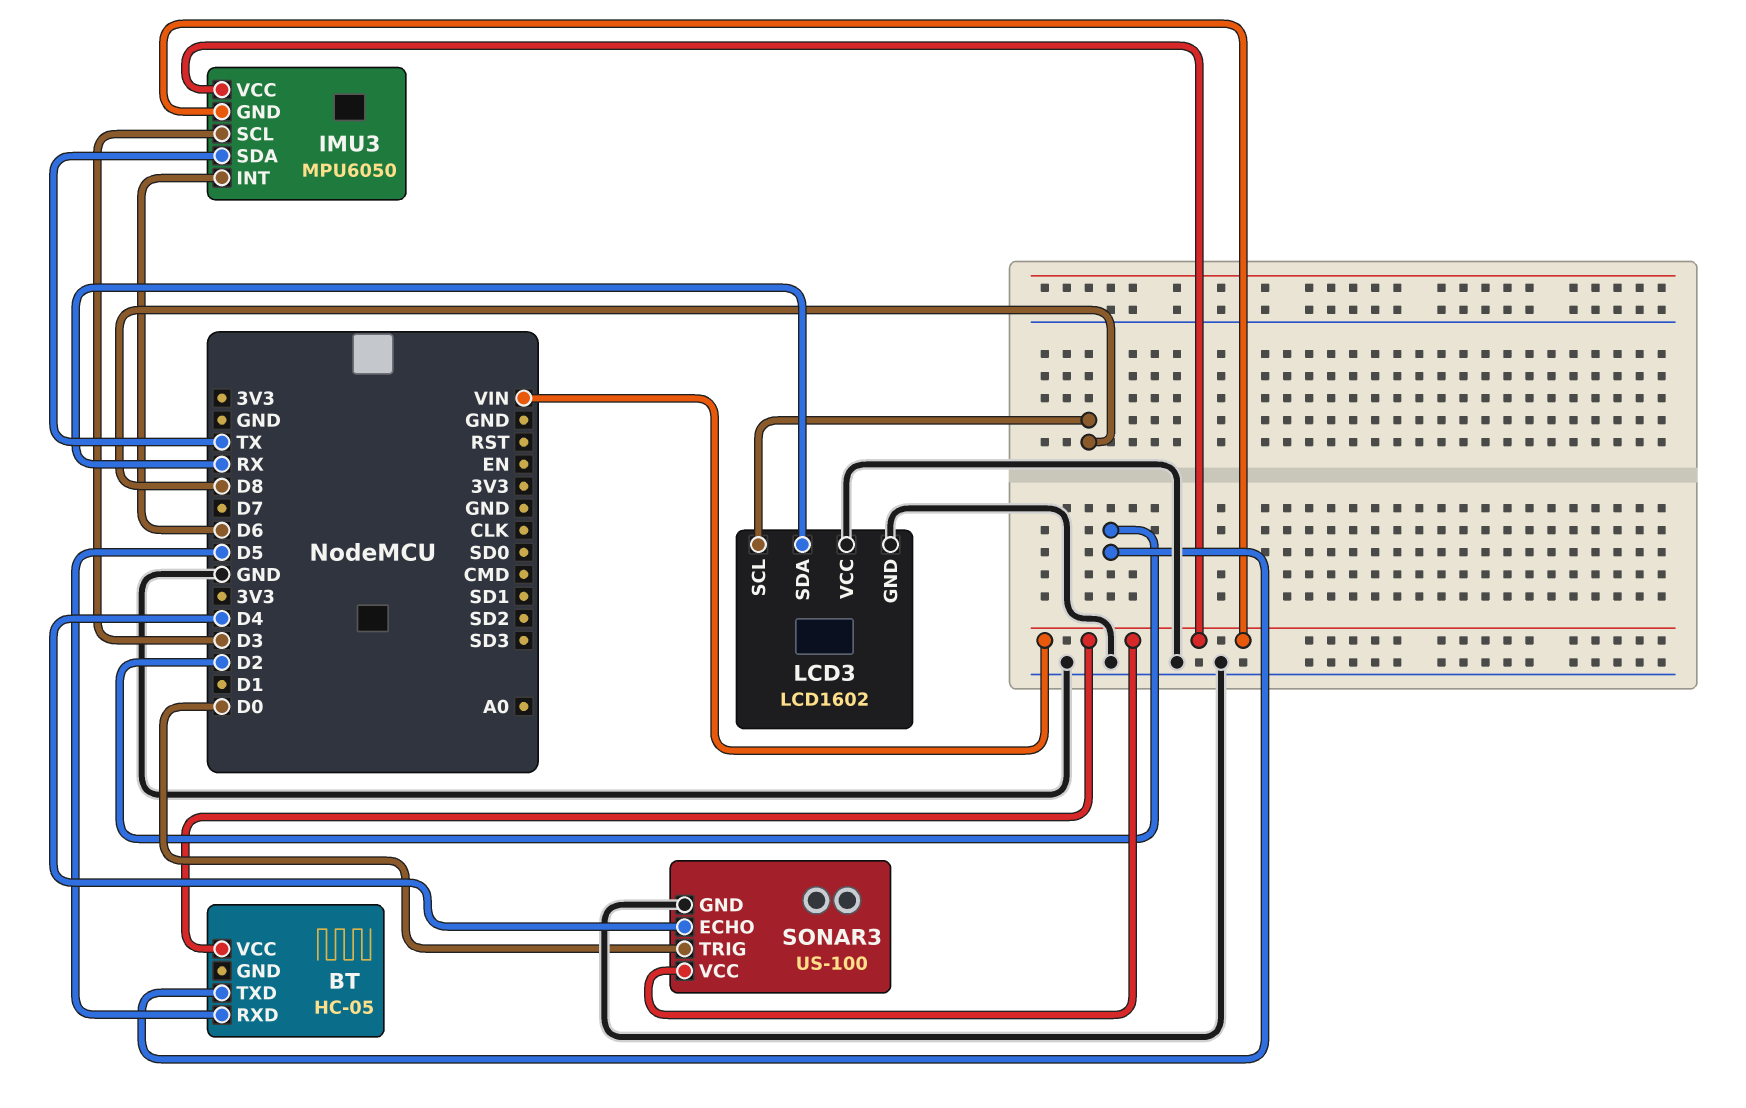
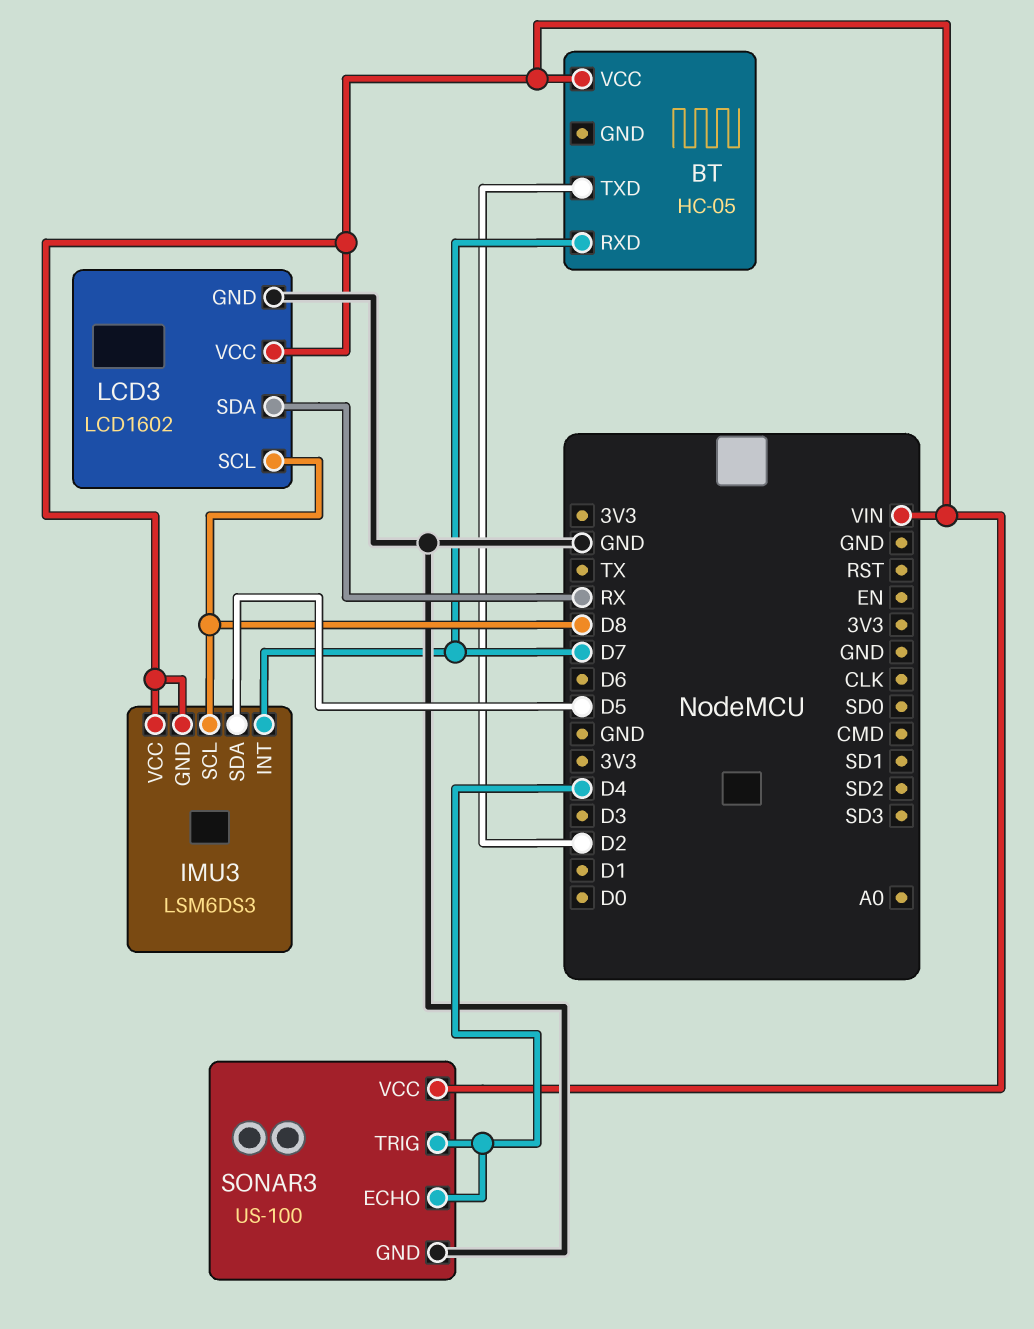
BT pin RXD: D5 -> D7
IMU3: MPU6050 -> LSM6DS3
IMU3 pin INT: D6 -> D7
IMU3 pin SCL: D3 -> D8
IMU3 pin SDA: TX -> D5
LCD3 pin VCC: GND -> VIN
SONAR3 pin TRIG: D0 -> D4

